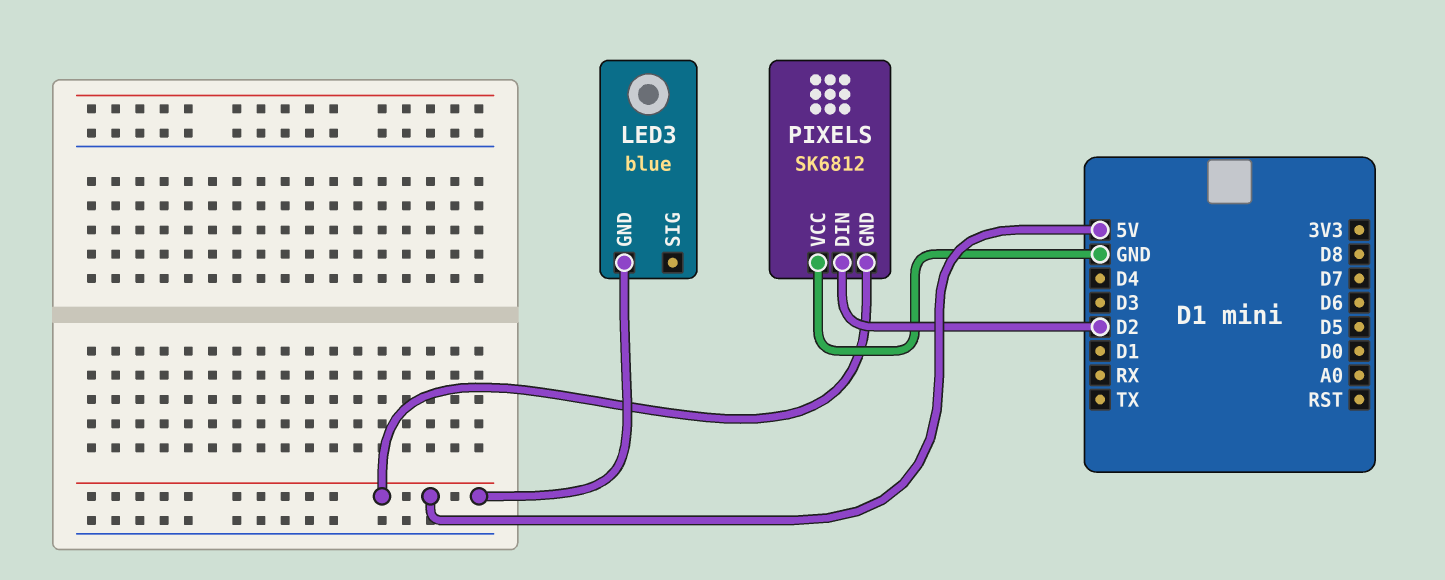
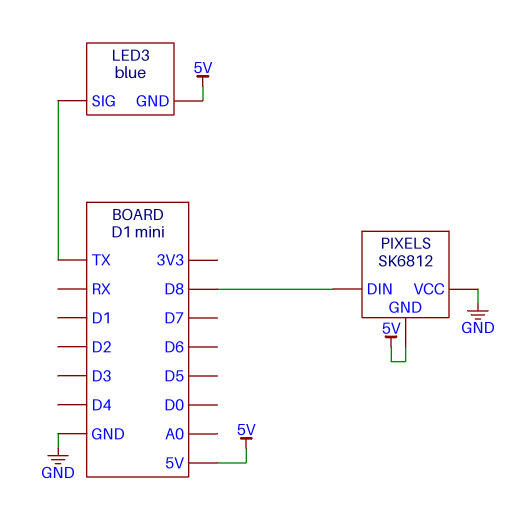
LED3 pin SIG: none -> TX
PIXELS pin DIN: D2 -> D8

